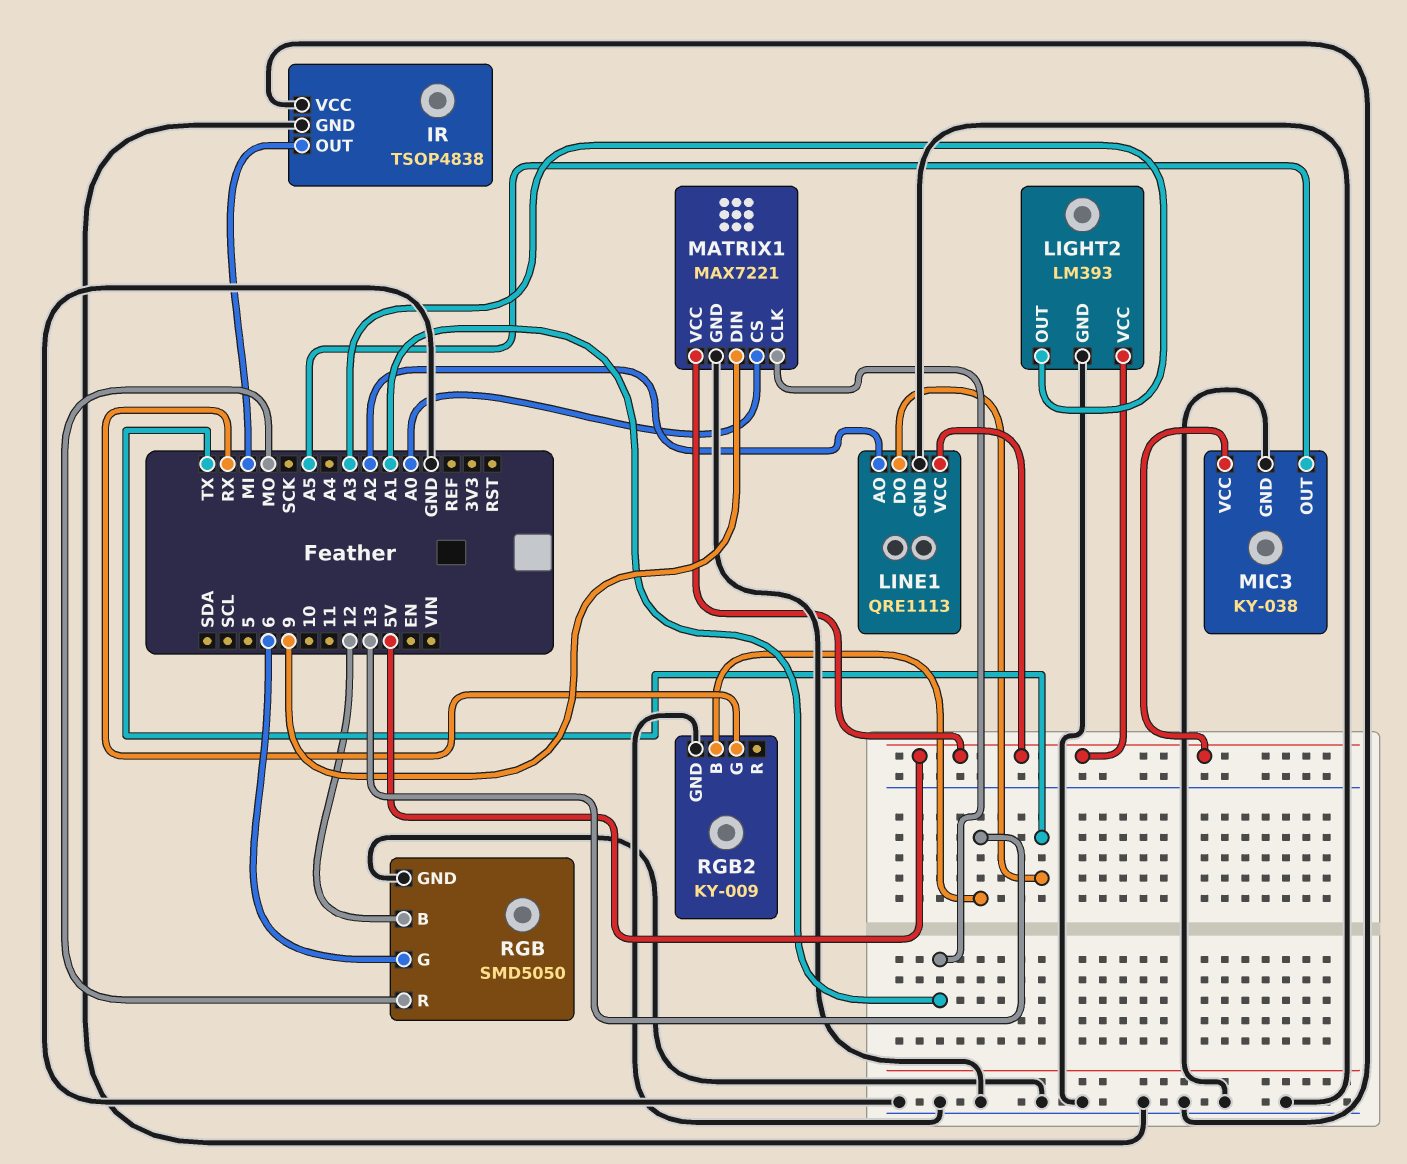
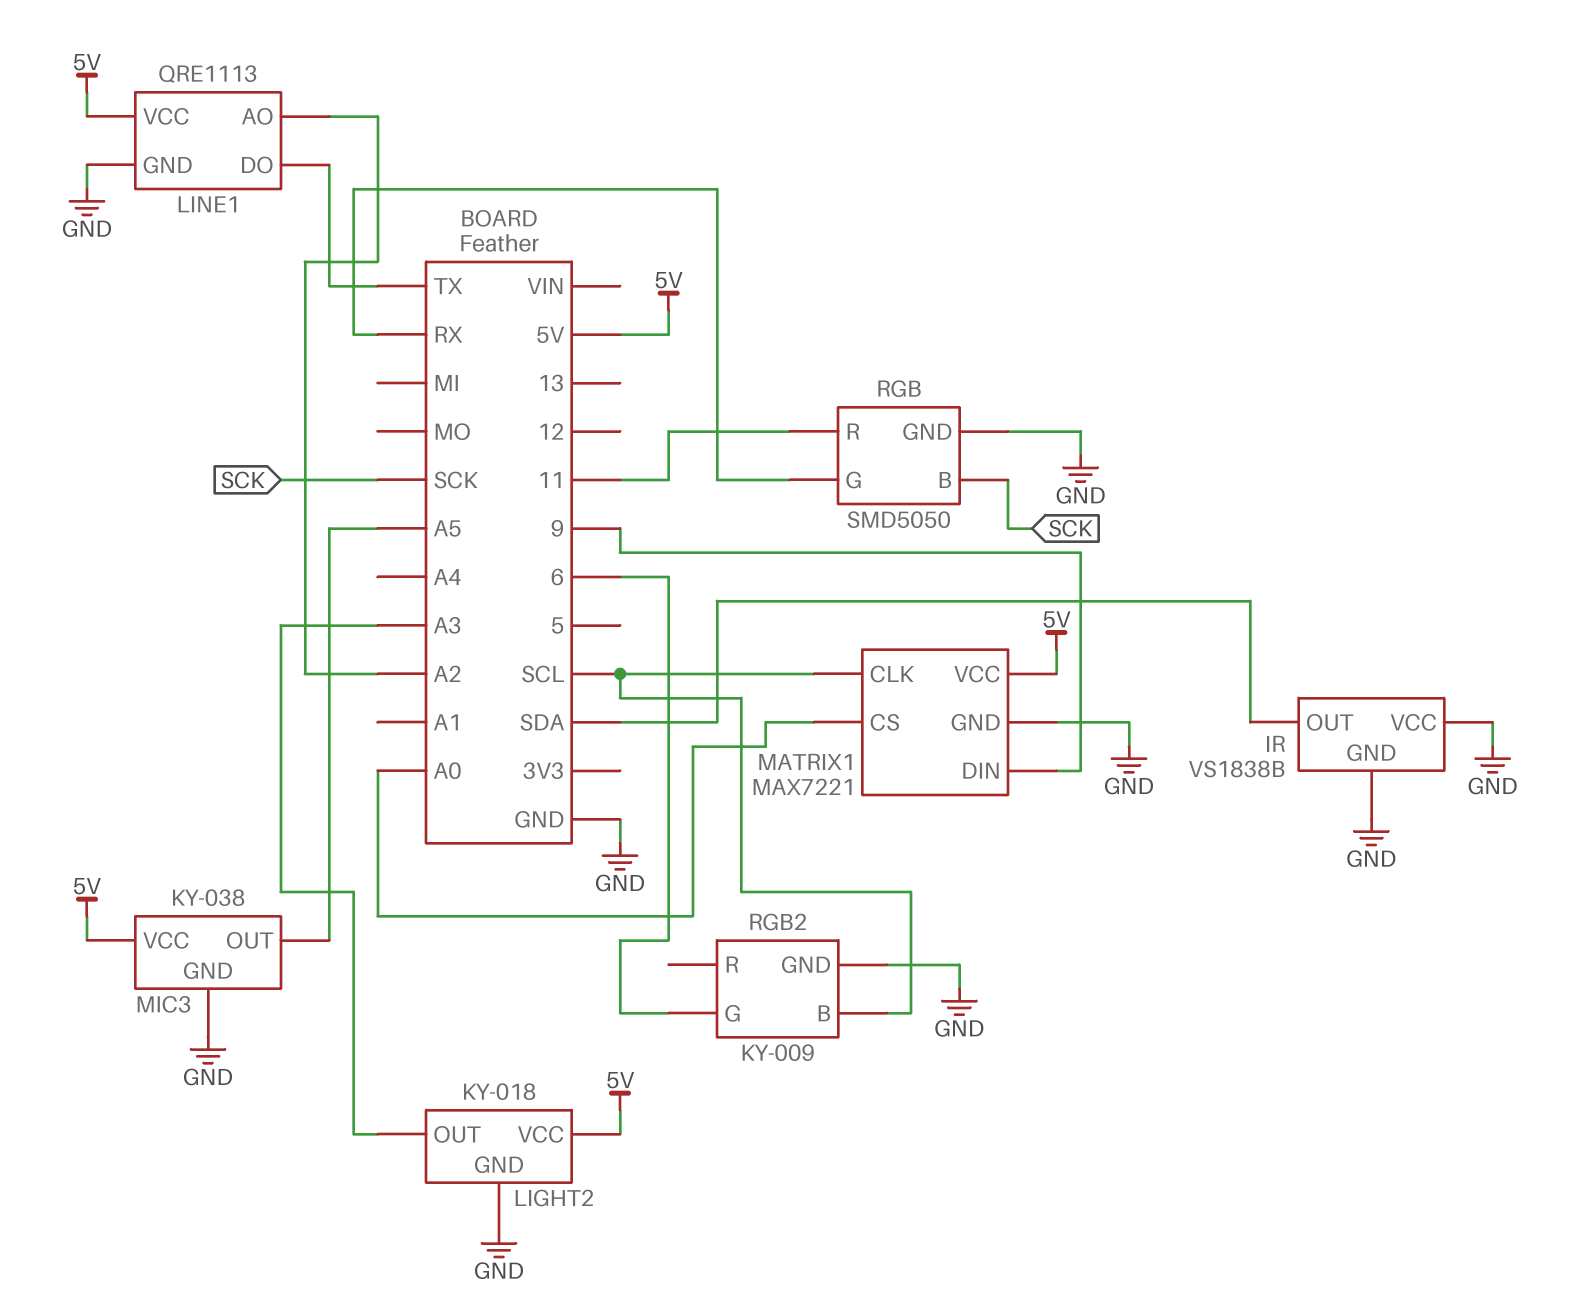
IR: TSOP4838 -> VS1838B
IR pin OUT: MI -> SDA
LIGHT2: LM393 -> KY-018
MATRIX1 pin CLK: A1 -> SCL
RGB pin B: 12 -> SCK
RGB pin G: 6 -> RX
RGB pin R: MO -> 11
RGB2 pin B: 13 -> SCL
RGB2 pin G: RX -> 6

